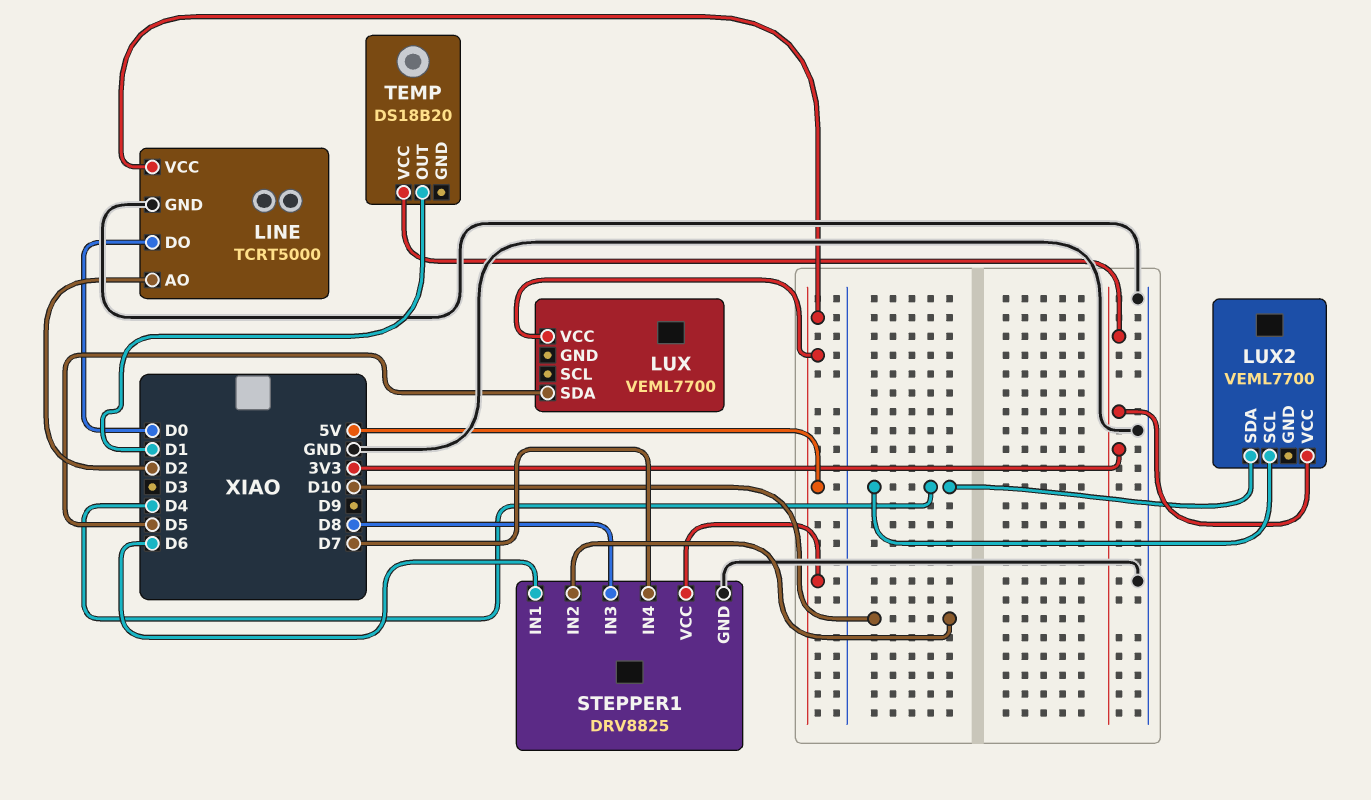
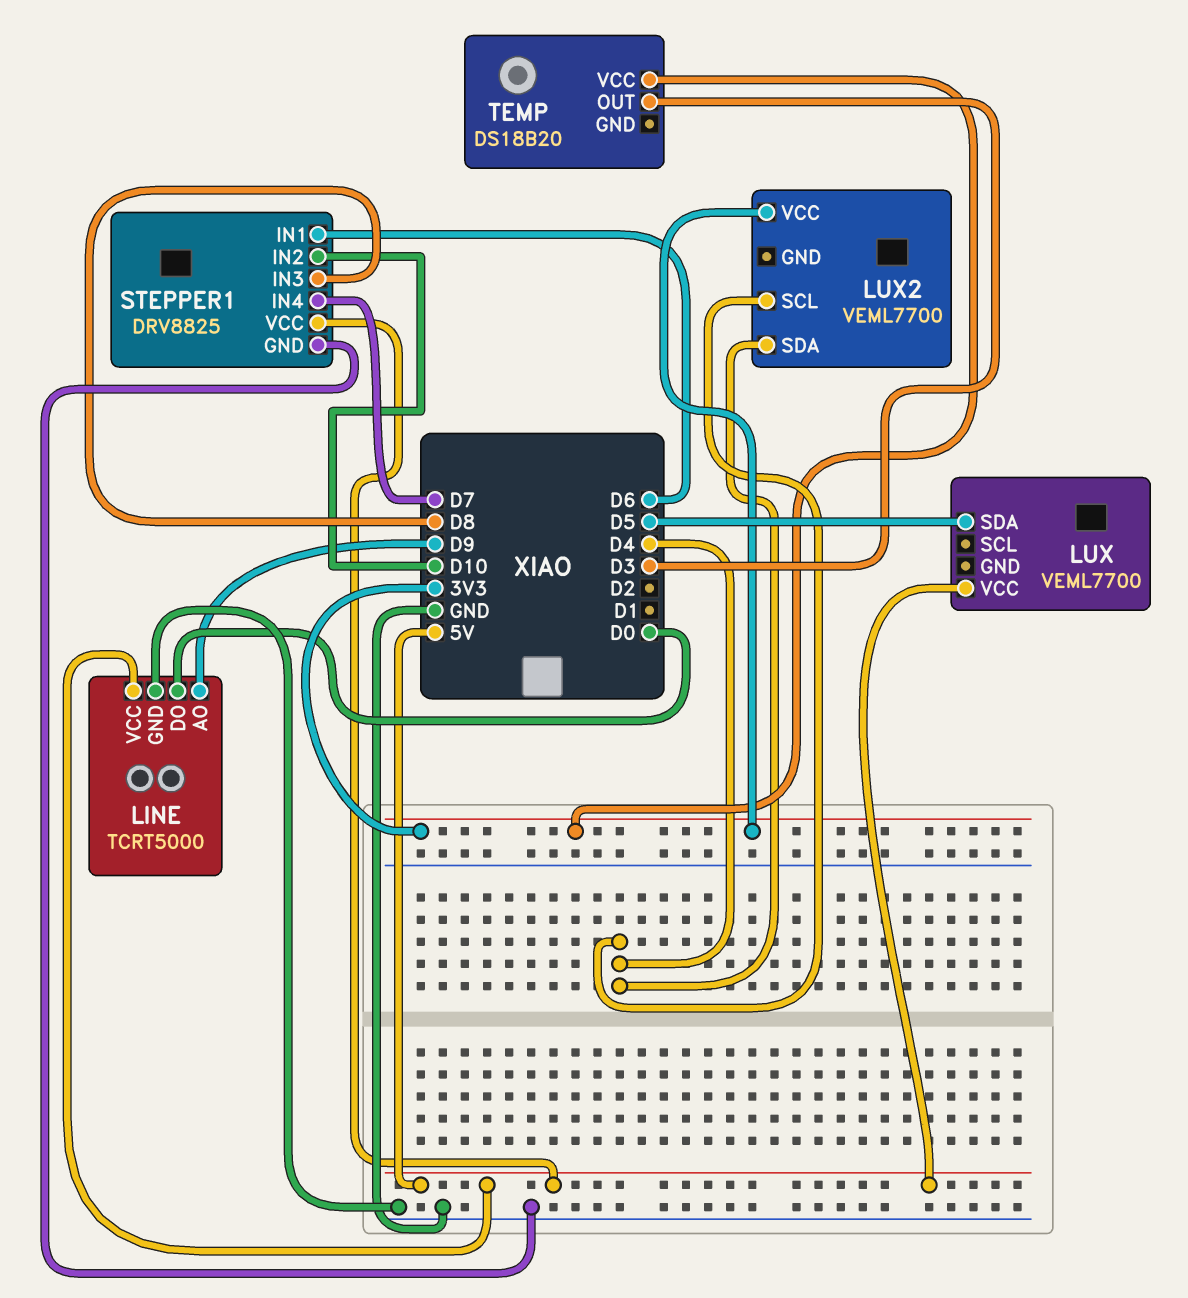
LINE pin AO: D2 -> D9
TEMP pin OUT: D1 -> D3

